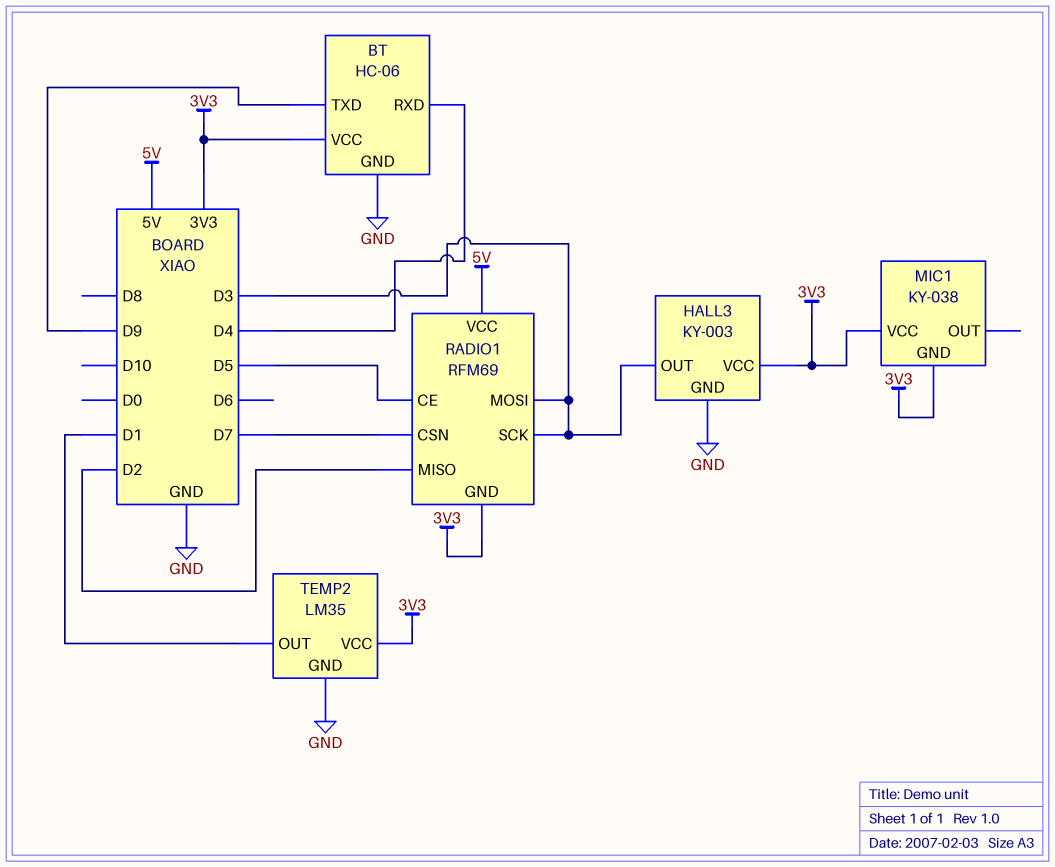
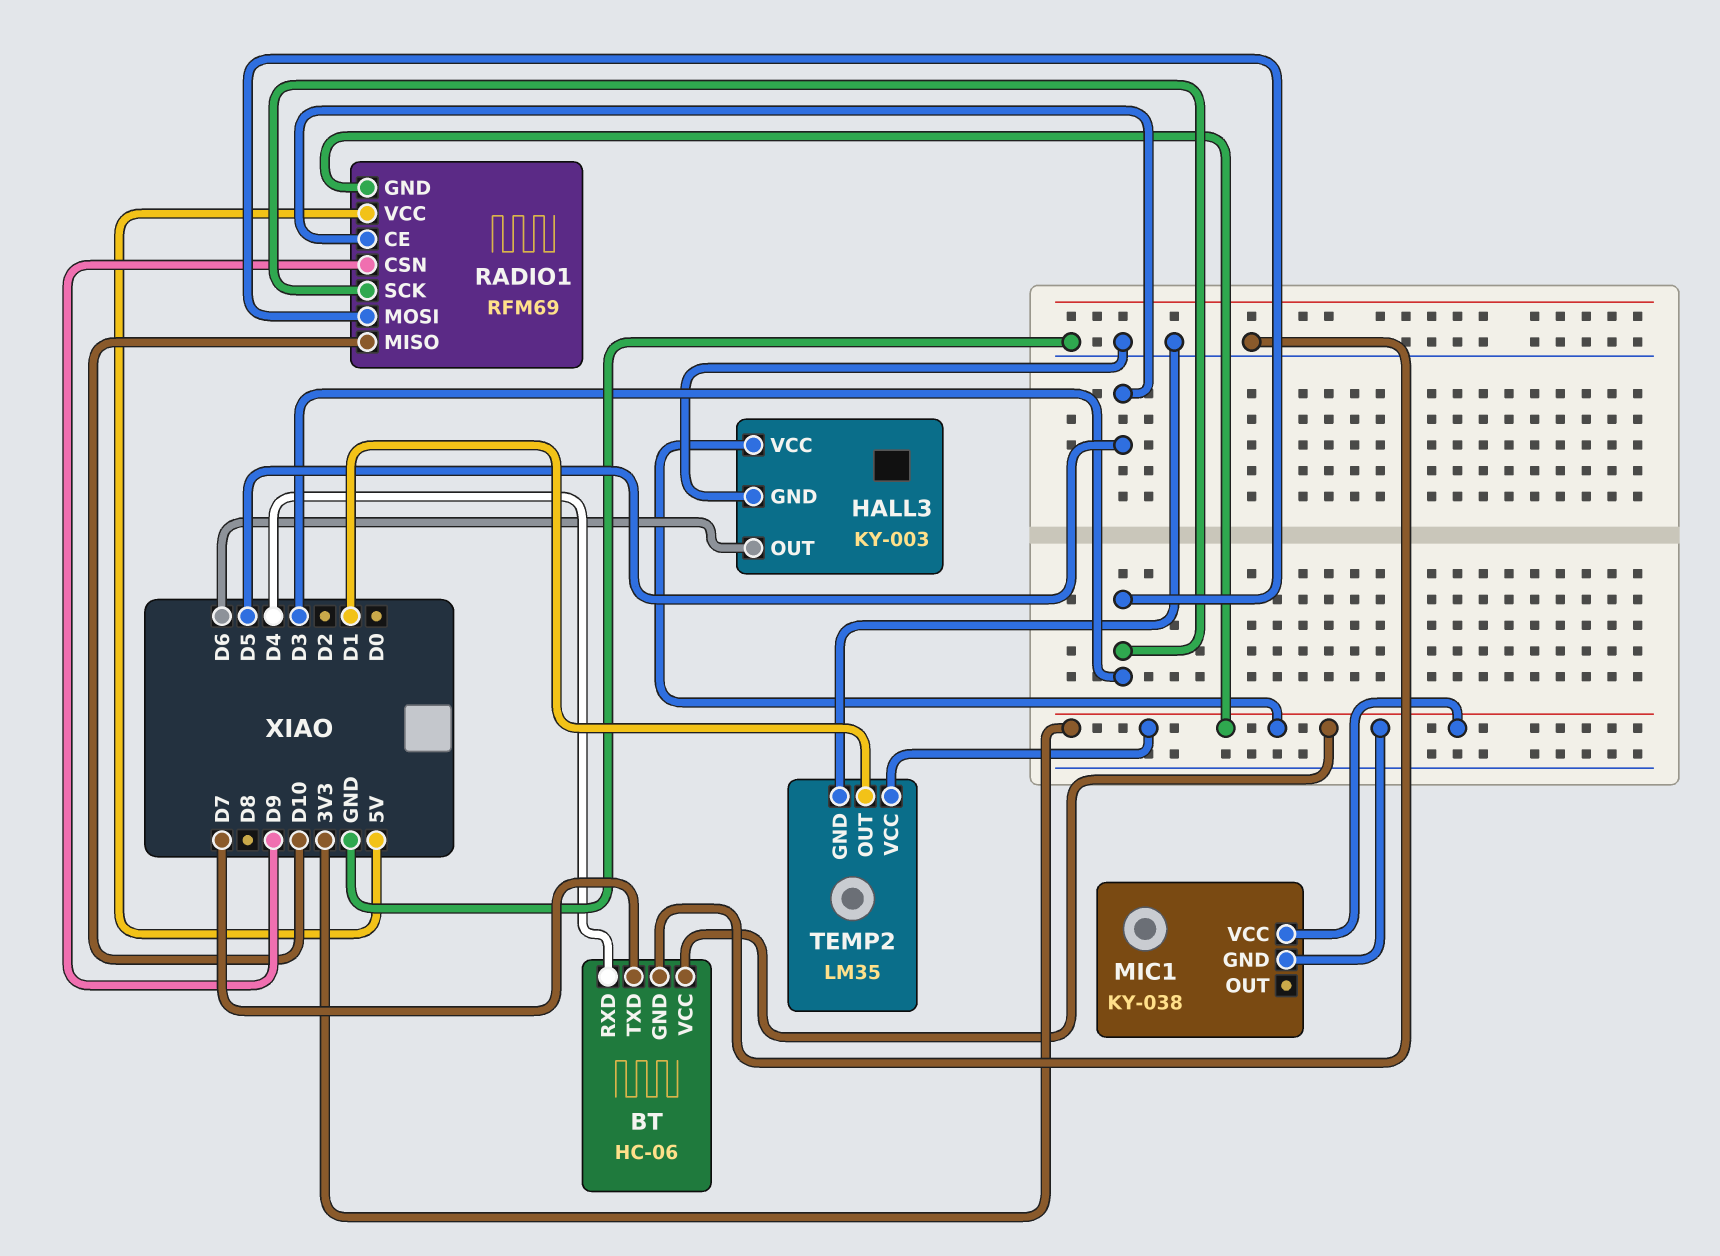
BT pin TXD: D9 -> D7
HALL3 pin OUT: D3 -> D6
RADIO1 pin CSN: D7 -> D9
RADIO1 pin MISO: D2 -> D10

